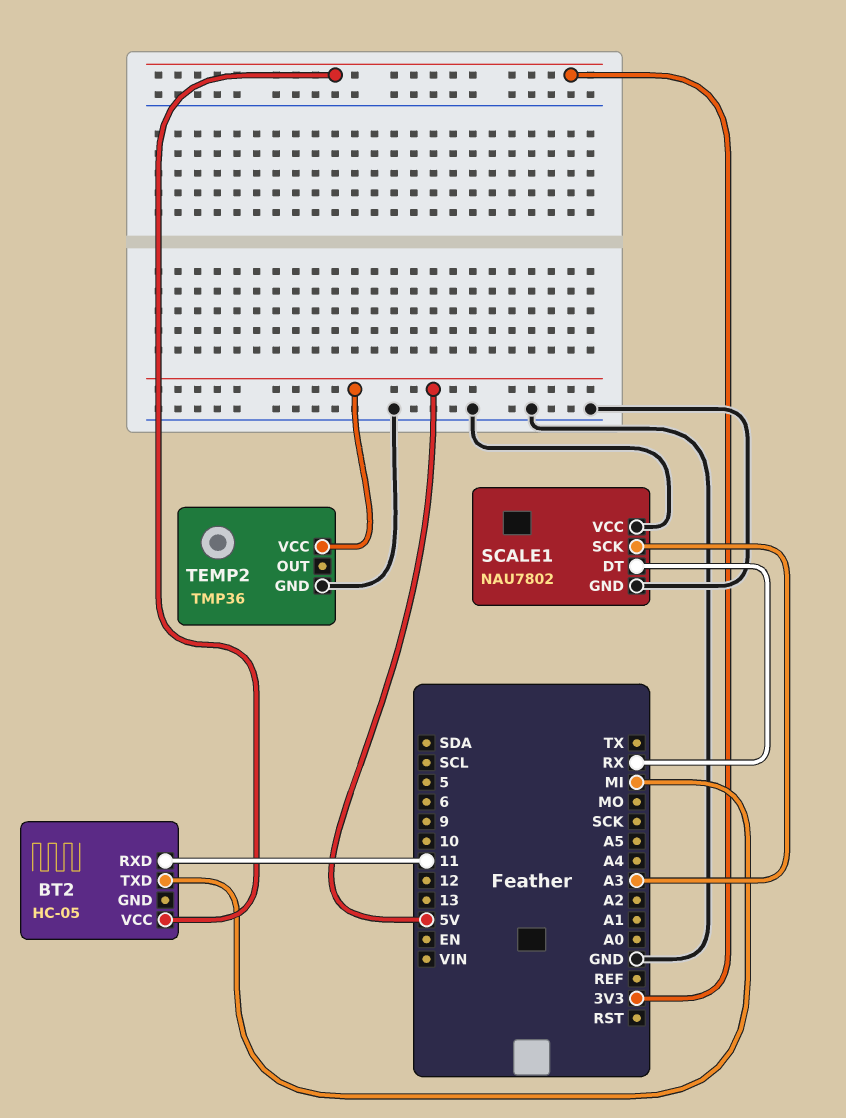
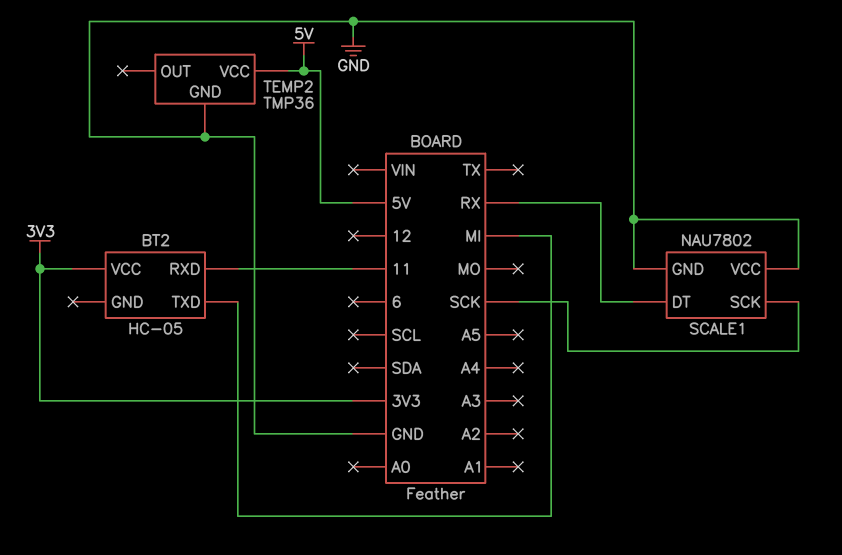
SCALE1 pin SCK: A3 -> SCK

